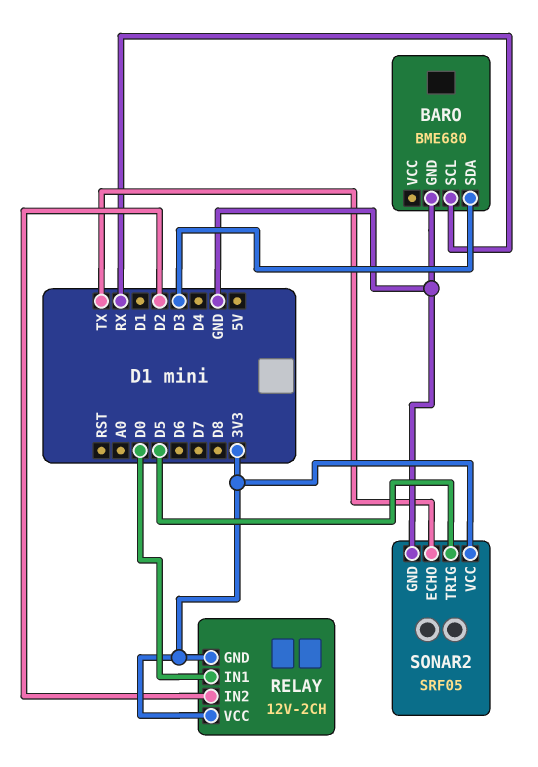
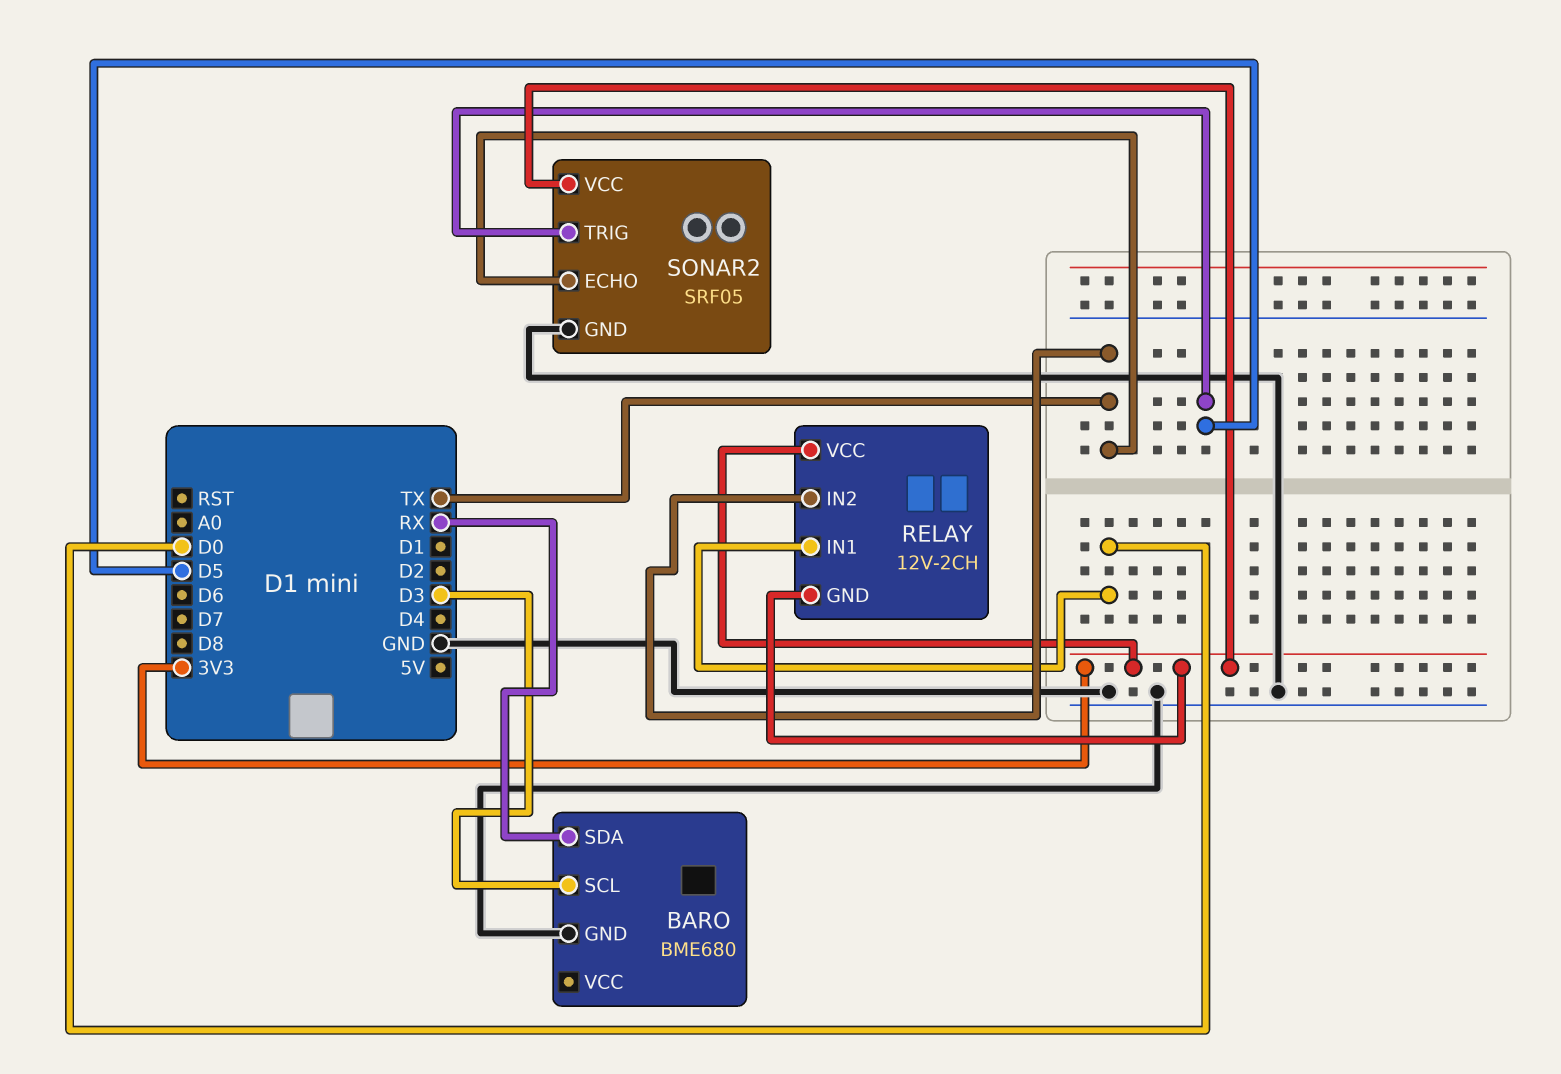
BARO pin SCL: RX -> D3
BARO pin SDA: D3 -> RX
RELAY pin IN2: D2 -> TX

